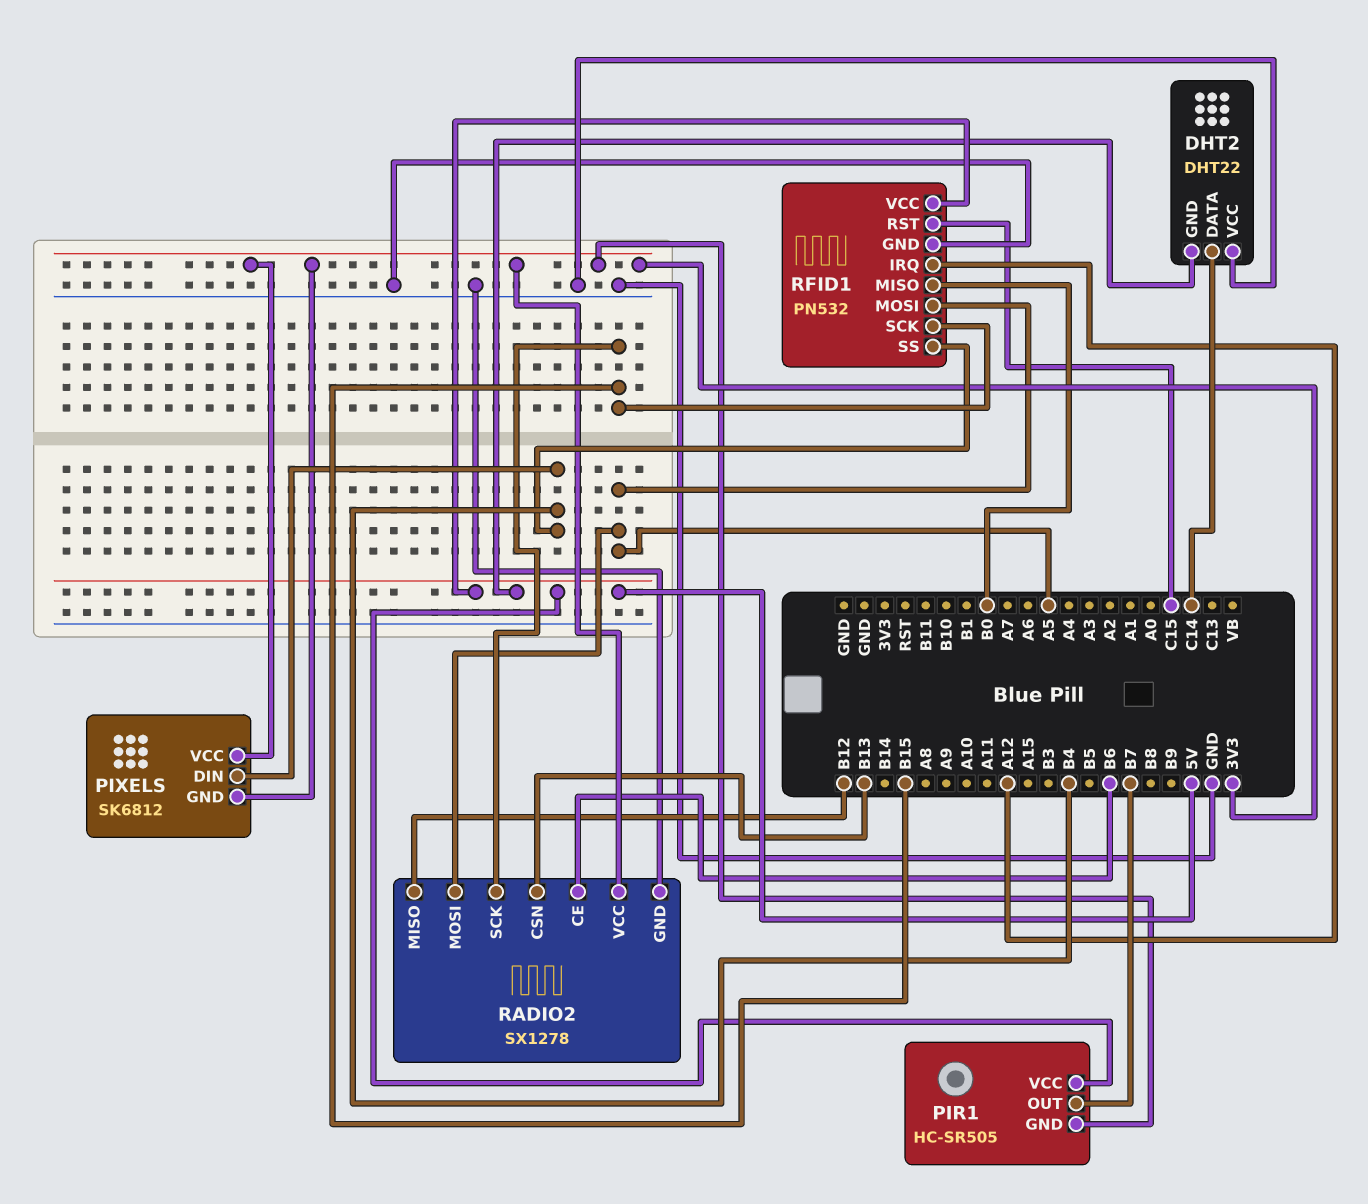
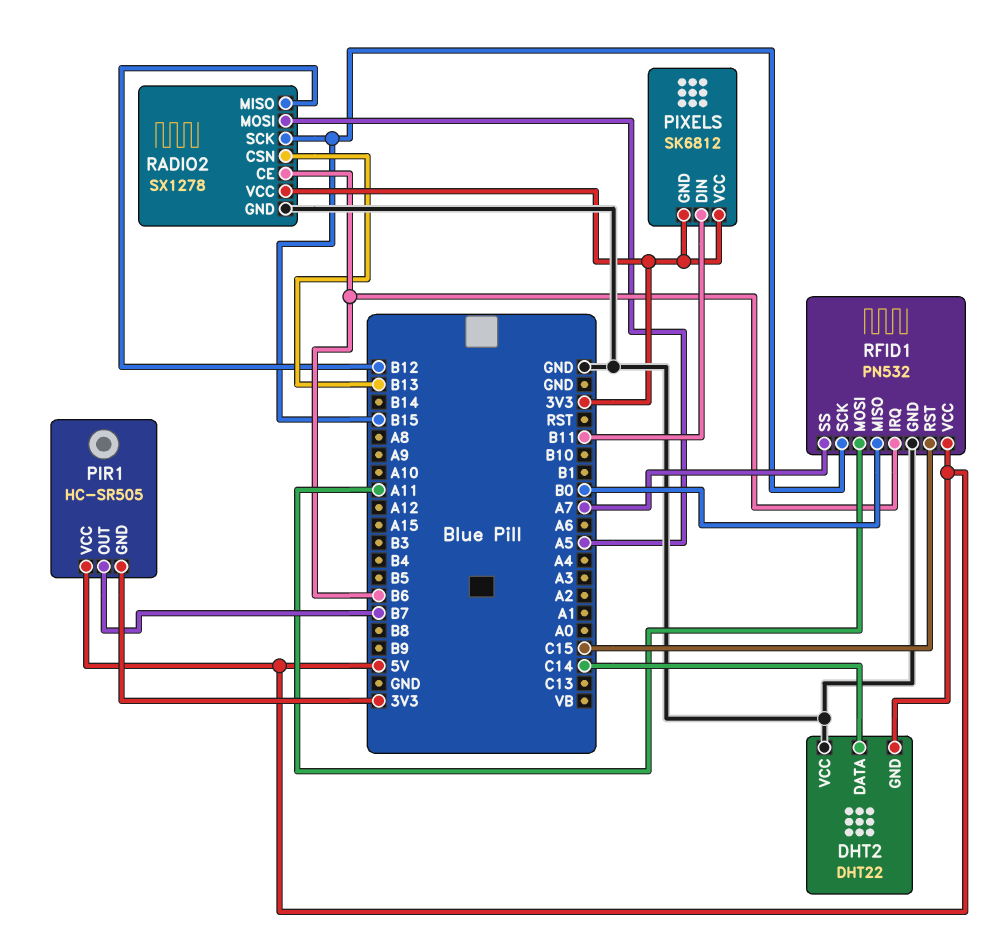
PIXELS pin DIN: B4 -> B11
RFID1 pin IRQ: A12 -> B6
RFID1 pin MOSI: A5 -> A11
RFID1 pin SS: B4 -> A7

